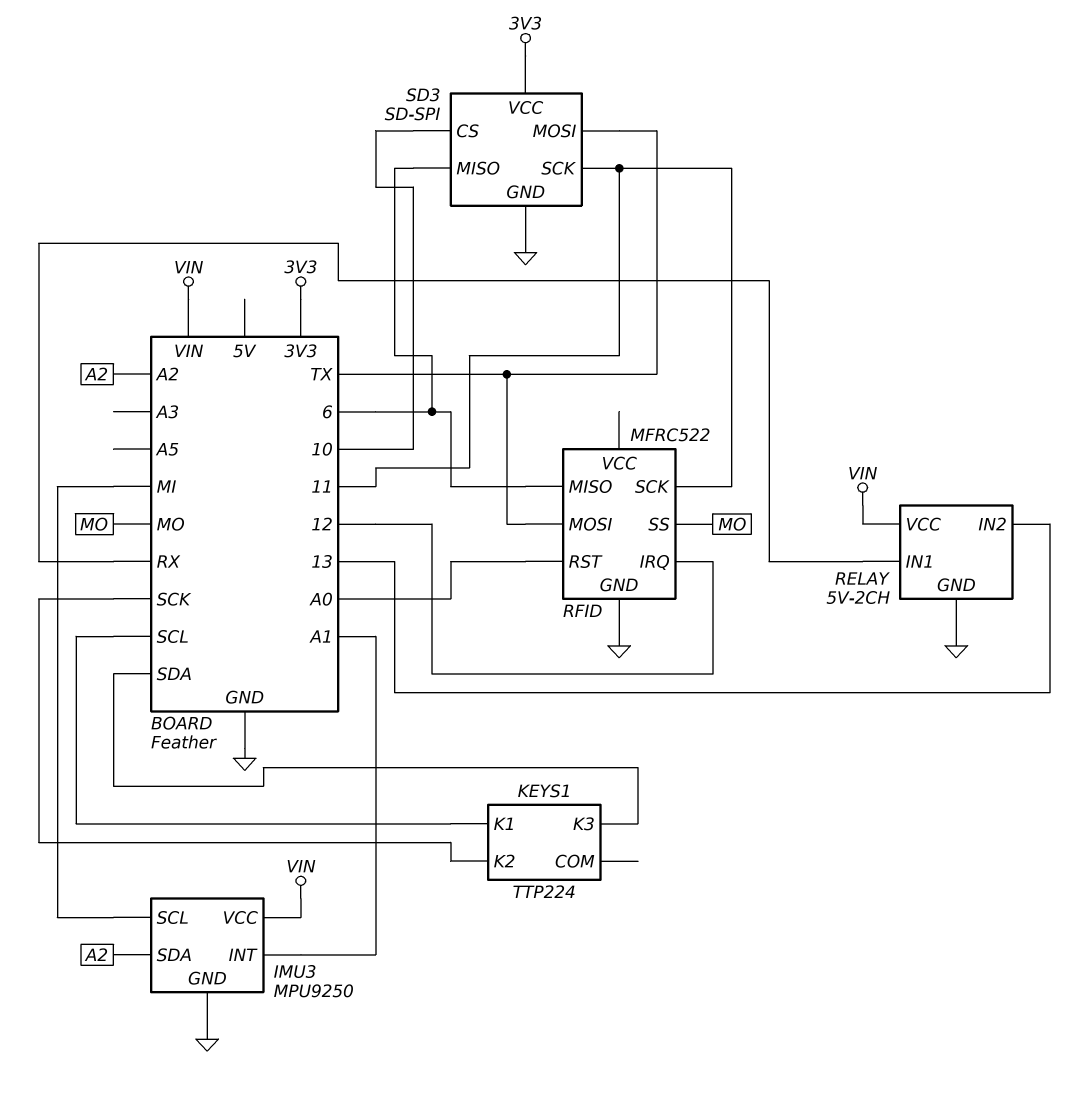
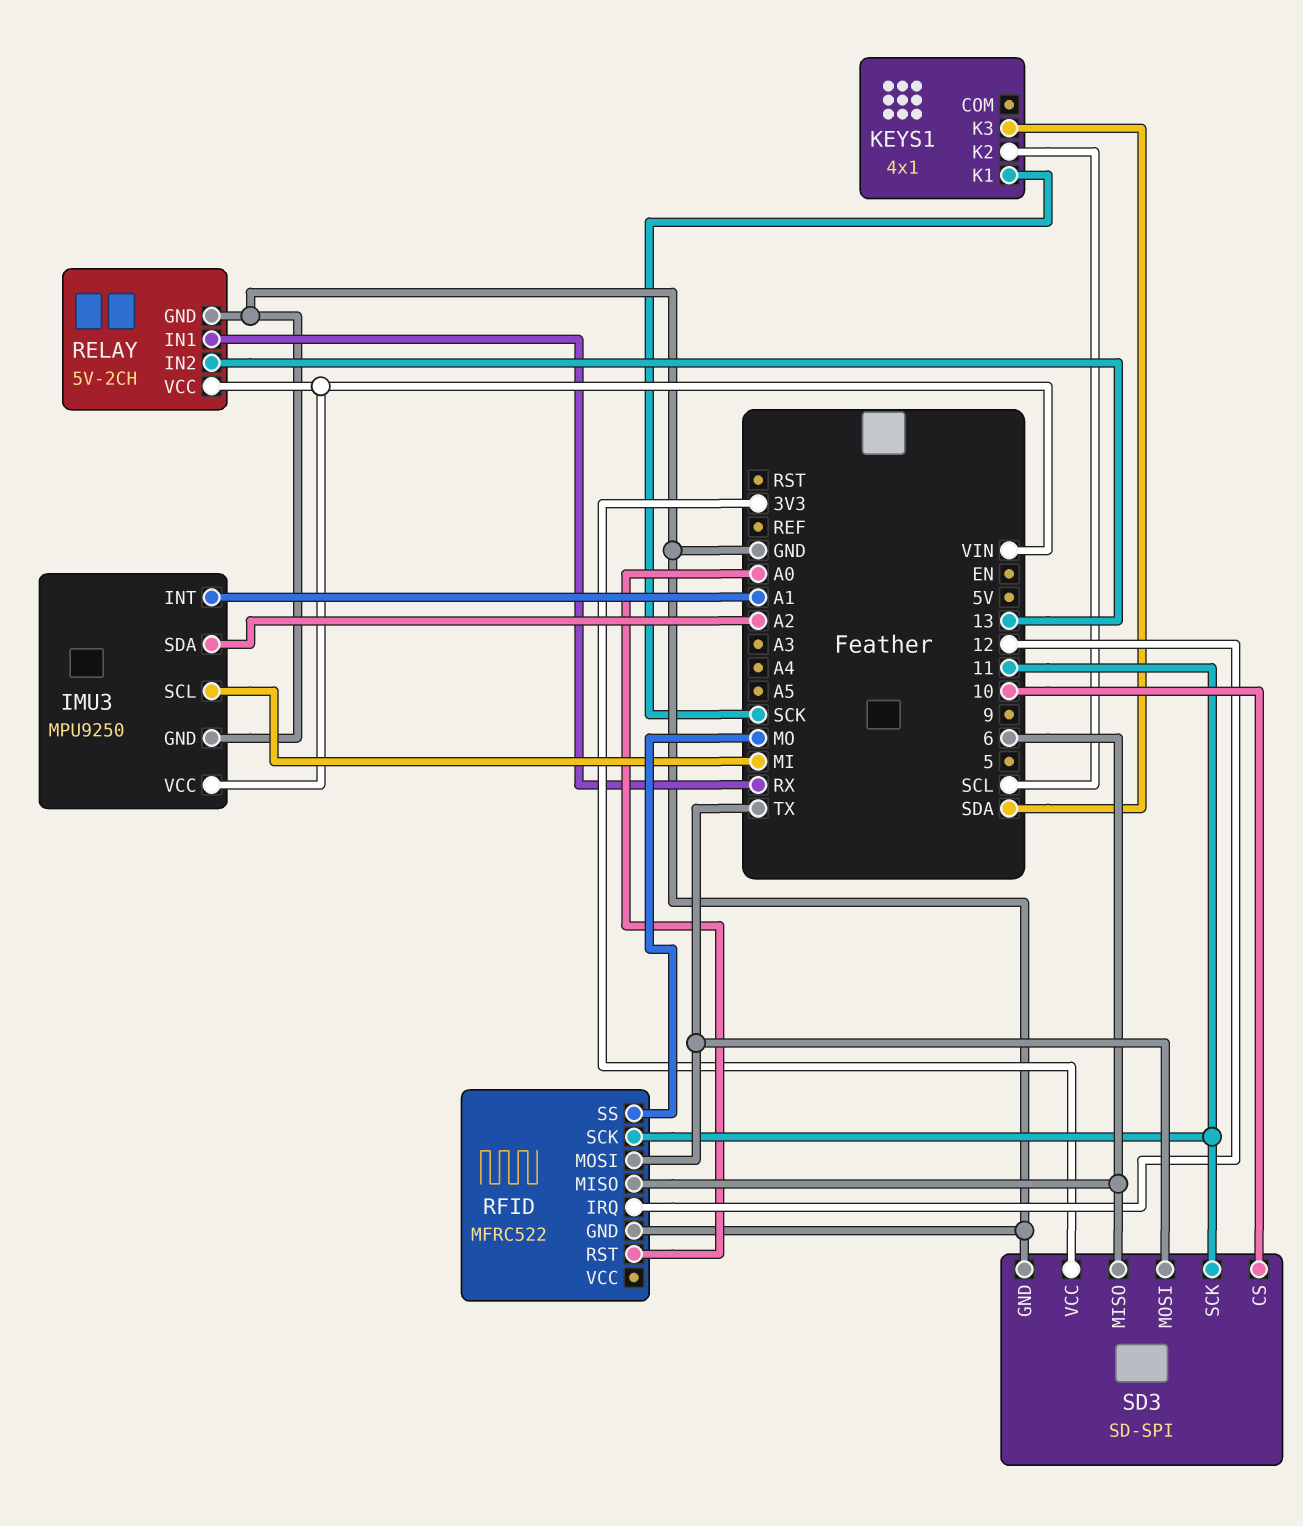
KEYS1: TTP224 -> 4x1
KEYS1 pin K1: SCL -> SCK
KEYS1 pin K2: SCK -> SCL

